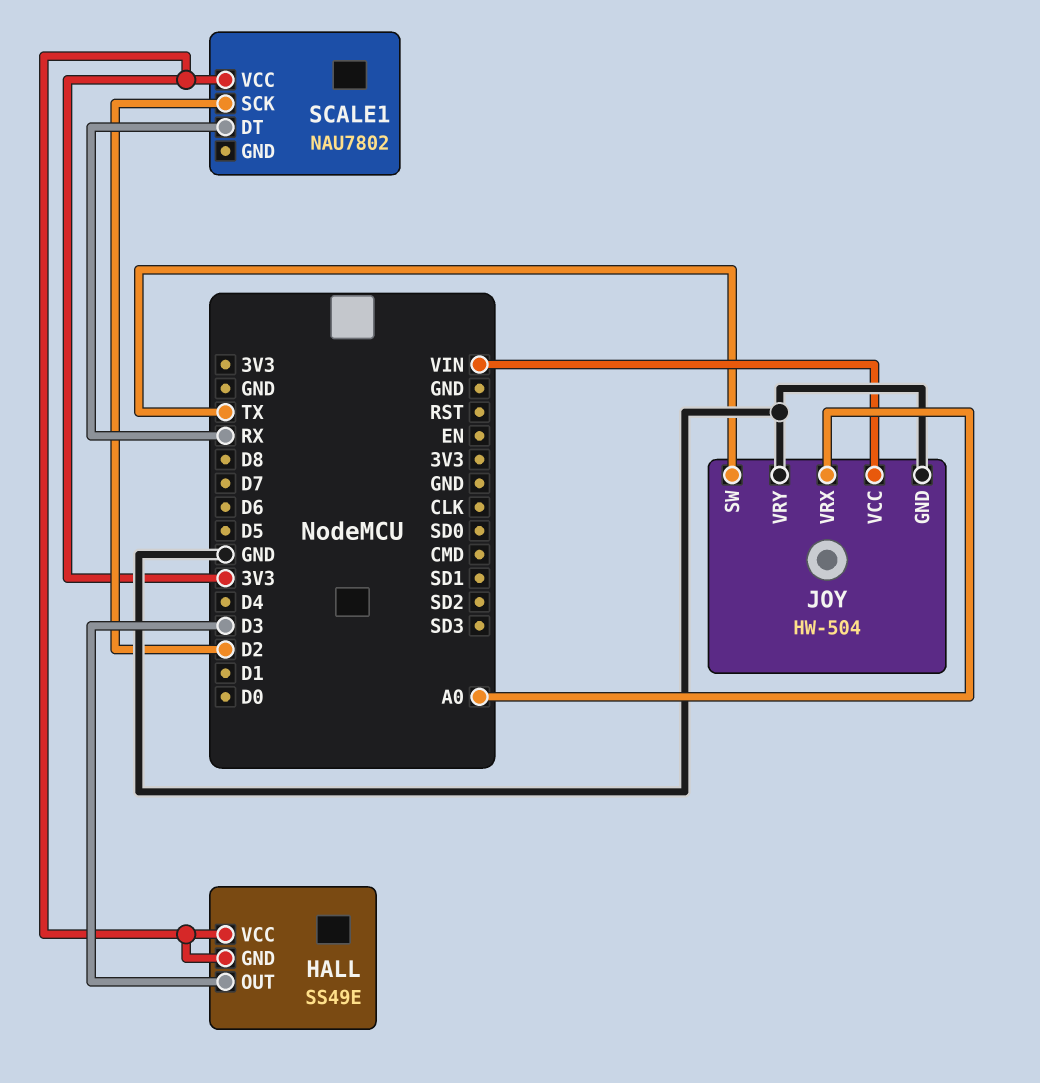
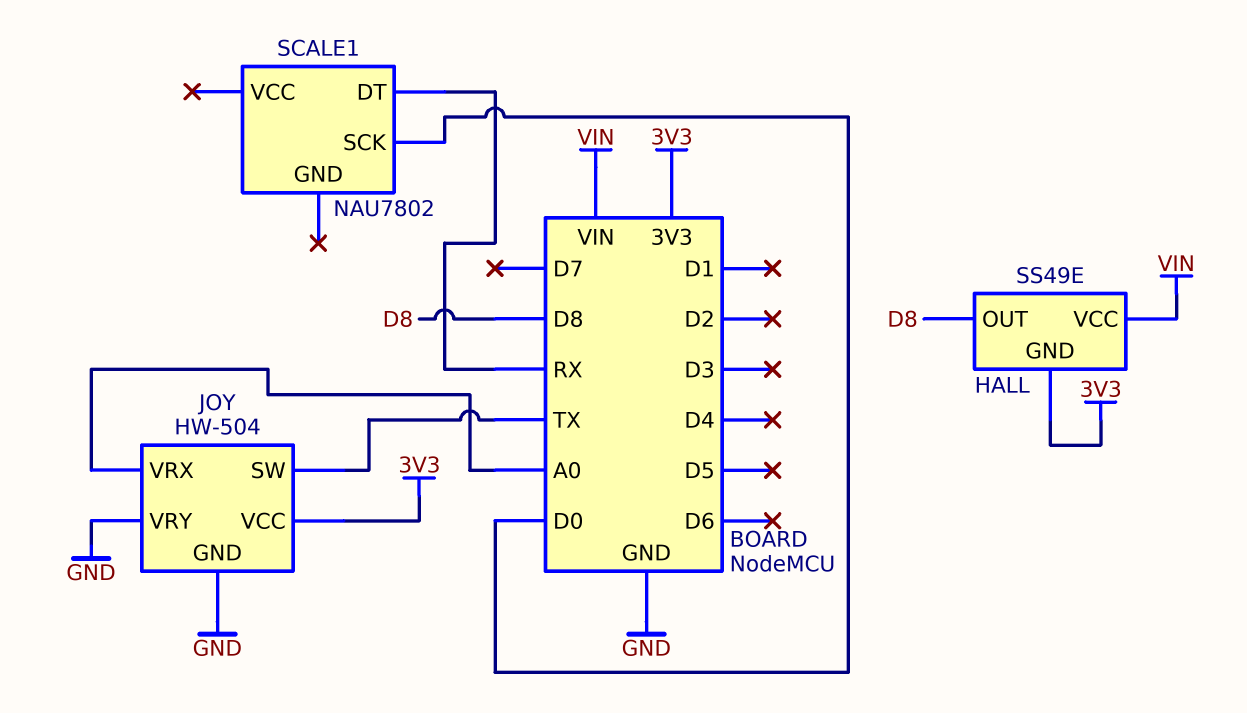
HALL pin OUT: D3 -> D8
HALL pin VCC: 3V3 -> VIN
JOY pin VCC: VIN -> 3V3
SCALE1 pin SCK: D2 -> D0
SCALE1 pin VCC: 3V3 -> none

